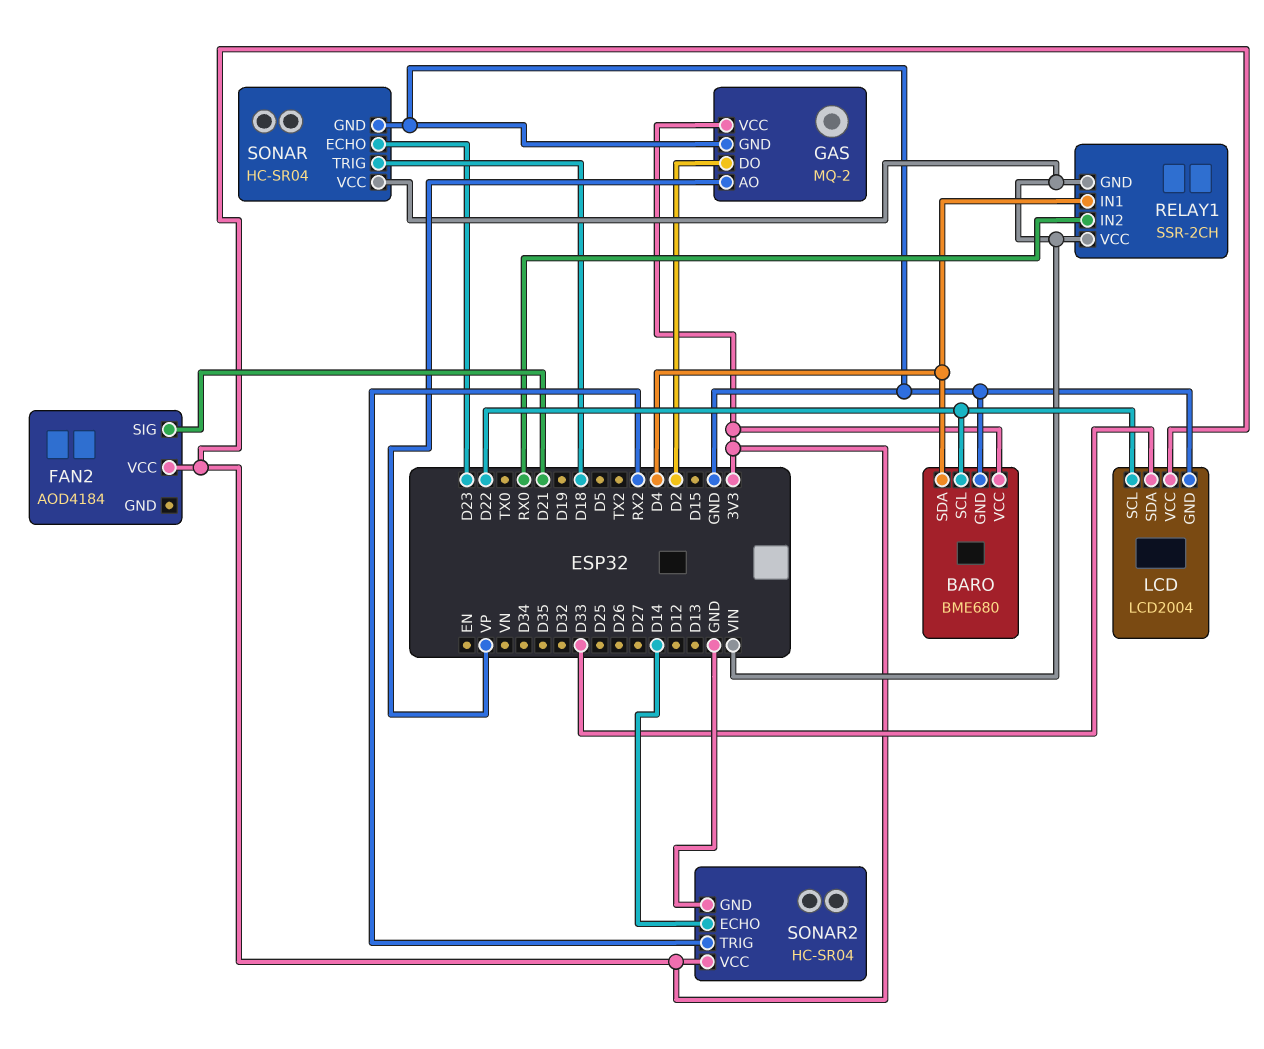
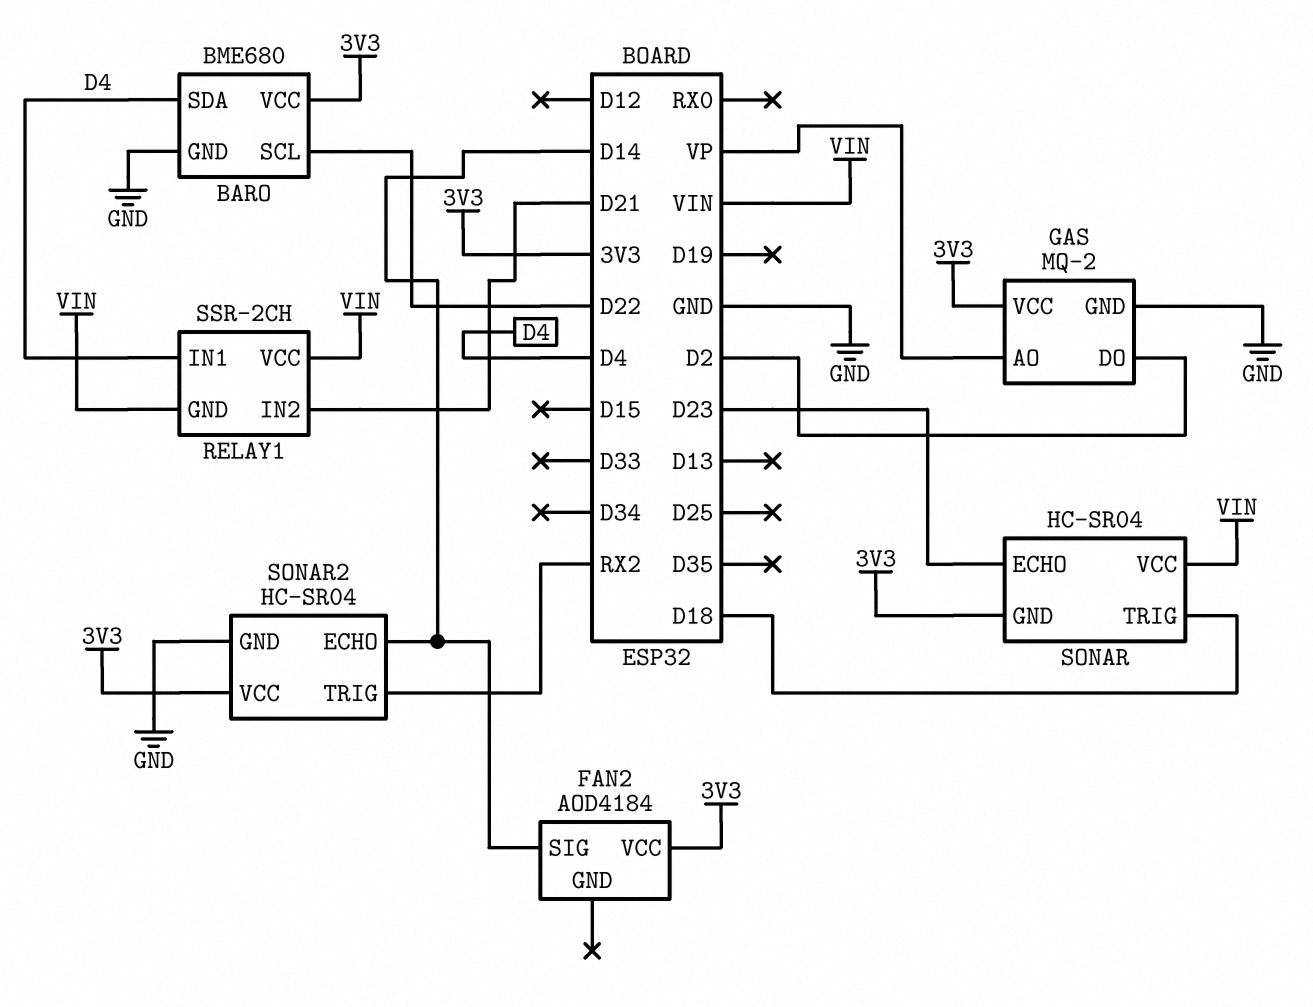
FAN2 pin SIG: D21 -> D14
LCD: LCD2004 -> none
LCD pin GND: GND -> none
LCD pin SCL: D22 -> none
LCD pin SDA: D33 -> none
LCD pin VCC: 3V3 -> none
RELAY1 pin IN2: RX0 -> D21
SONAR pin GND: GND -> 3V3

